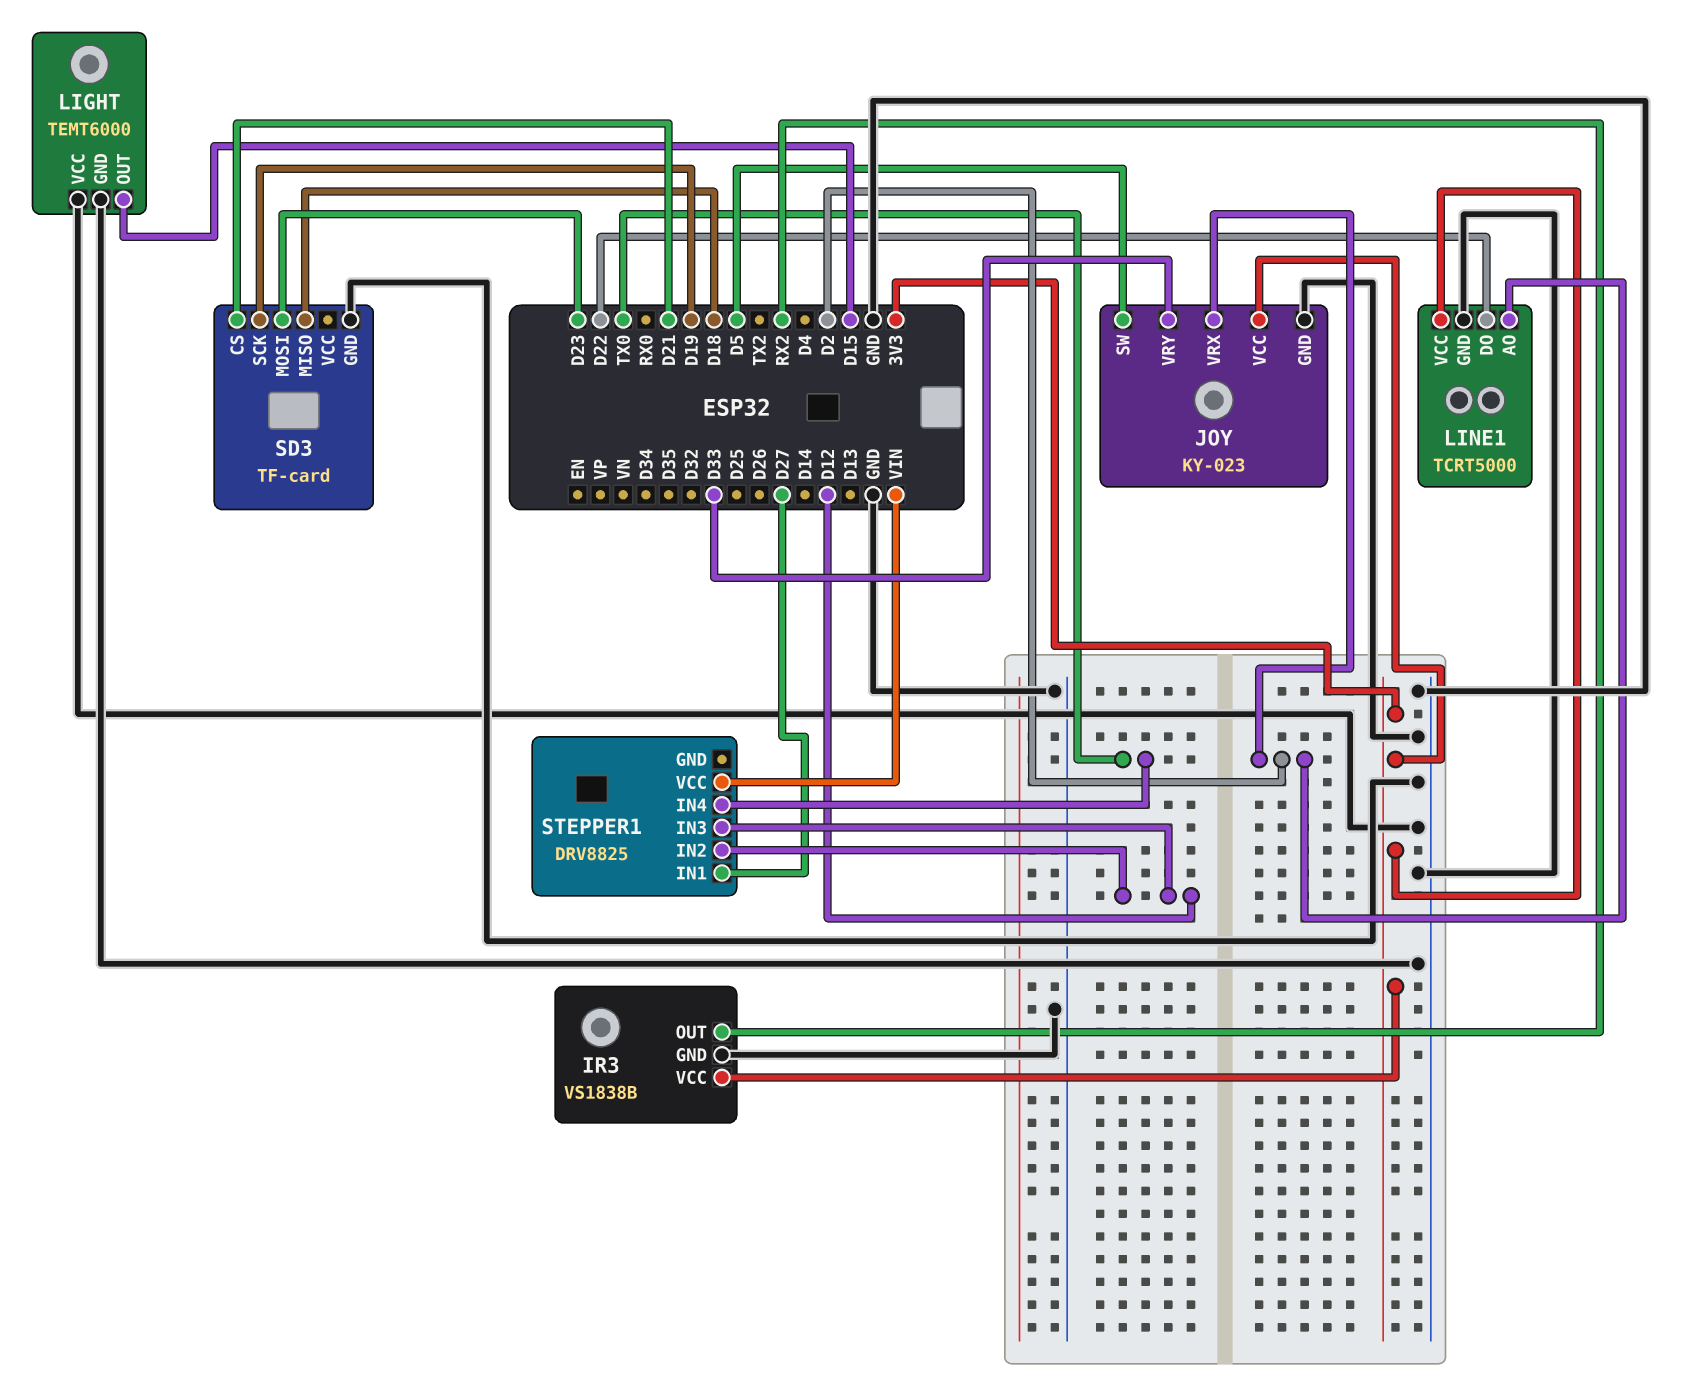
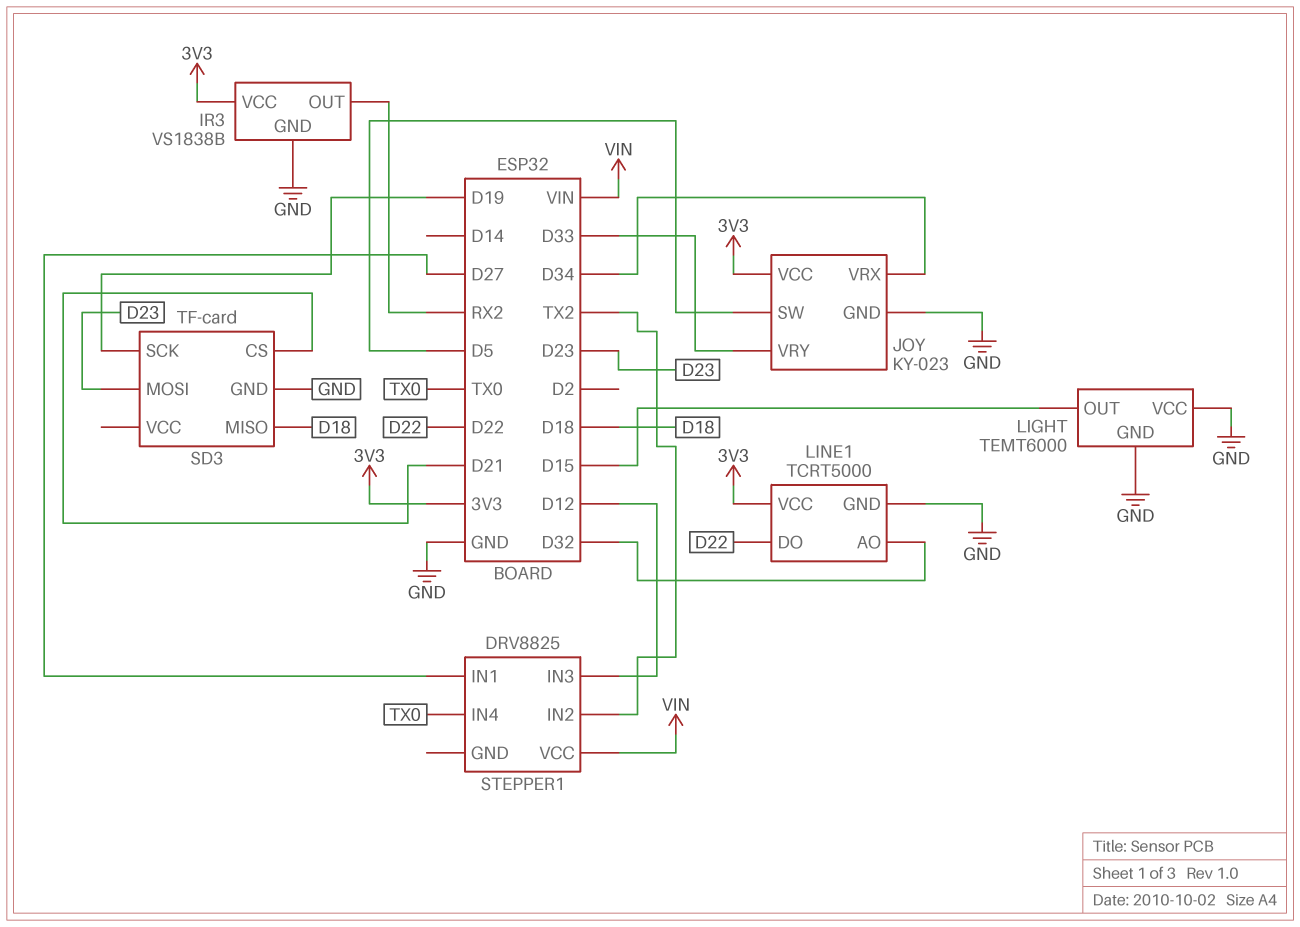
JOY pin VRX: D2 -> D34
LINE1 pin AO: D2 -> D32
STEPPER1 pin IN2: D12 -> TX2

